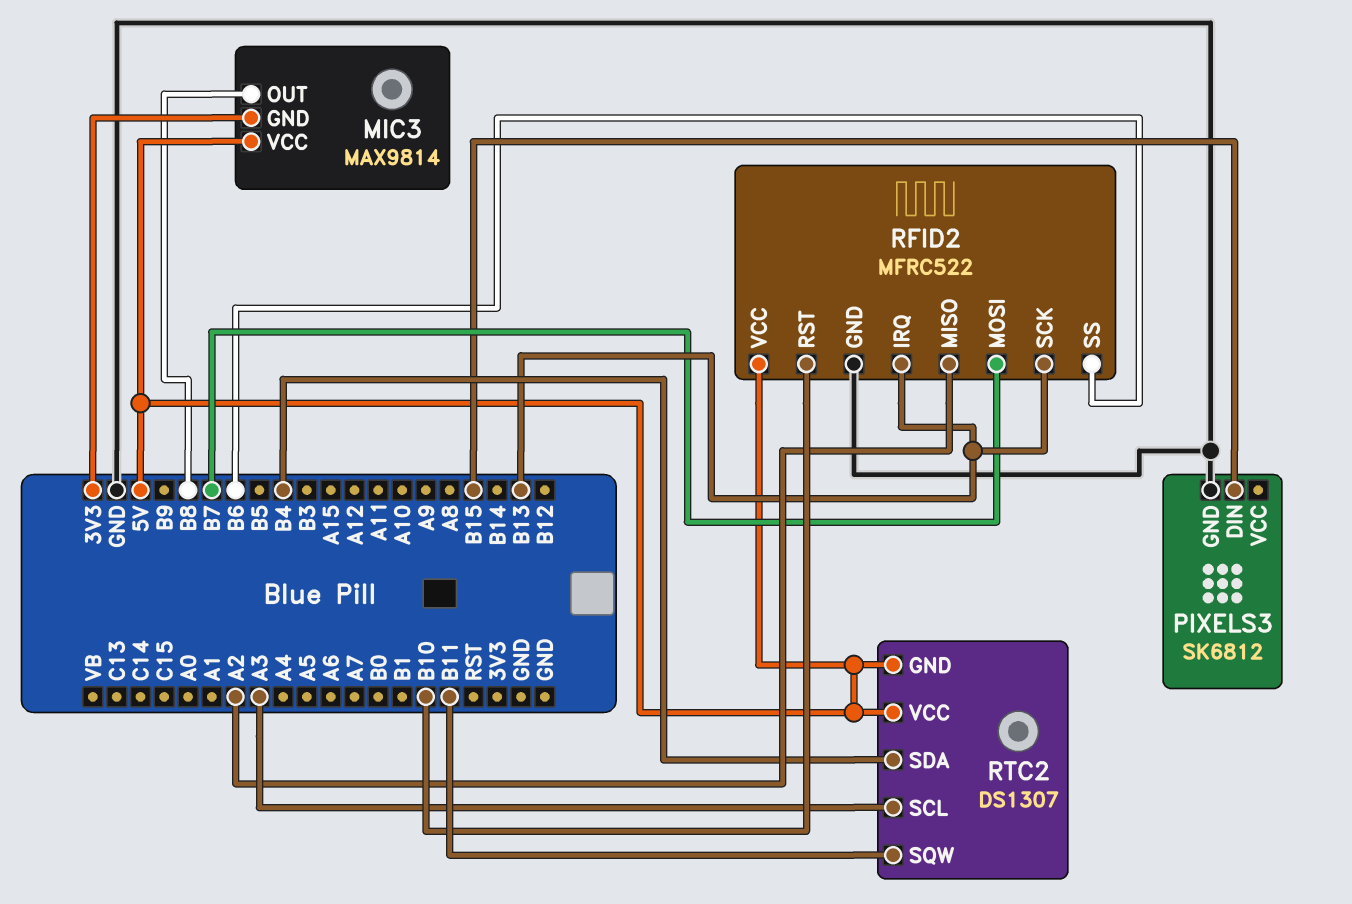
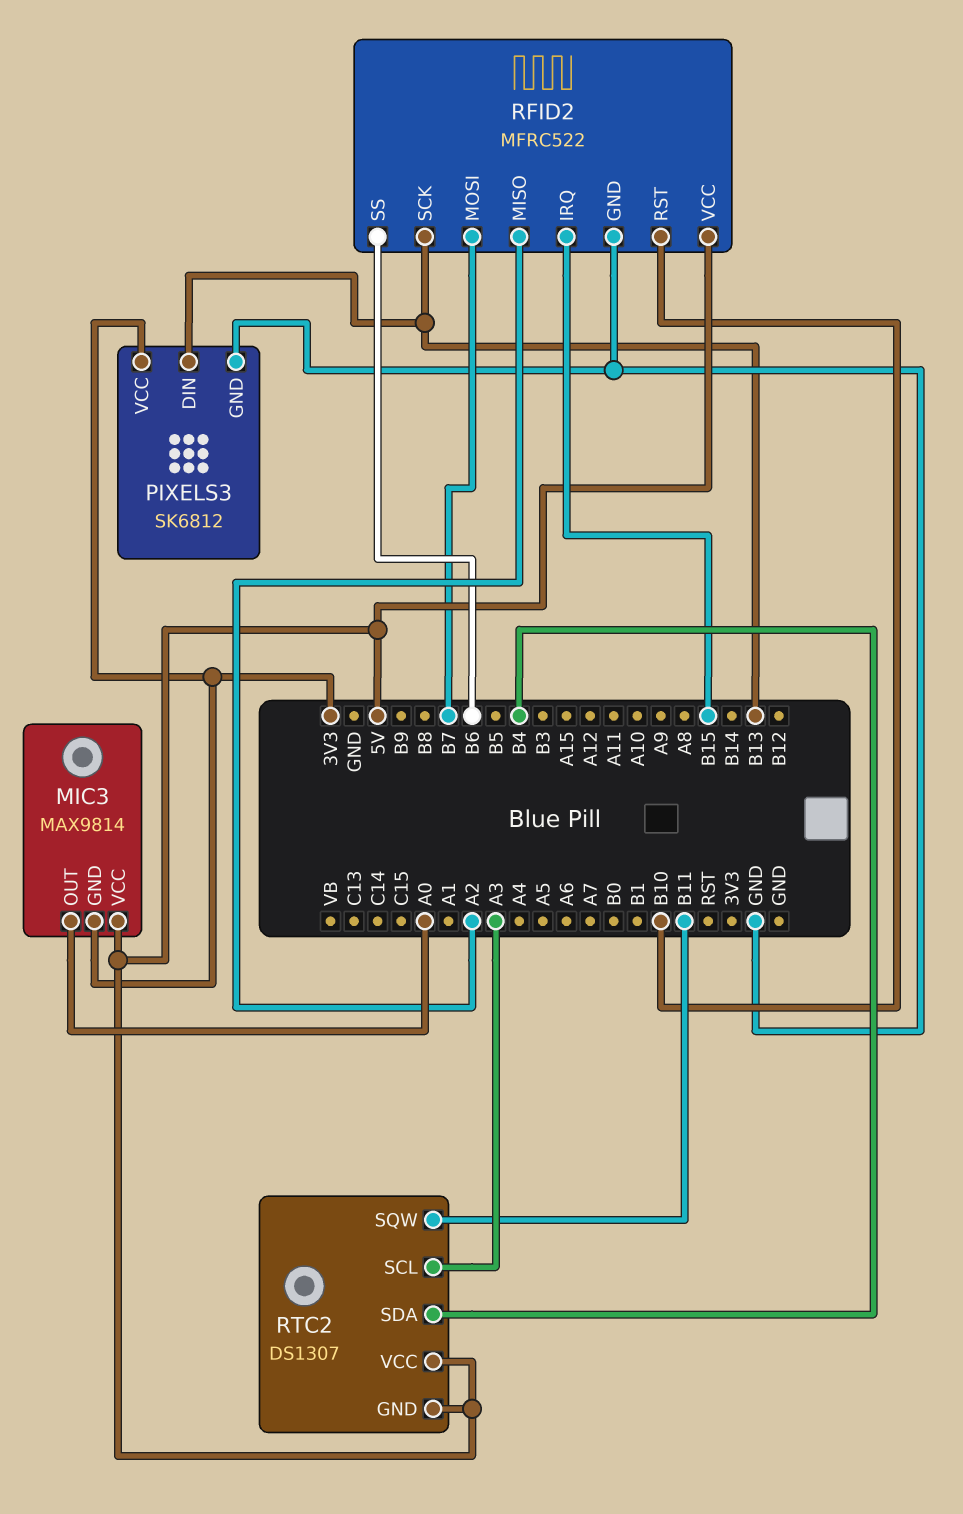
MIC3 pin OUT: B8 -> A0
PIXELS3 pin DIN: B15 -> B13
PIXELS3 pin VCC: none -> 3V3
RFID2 pin IRQ: B13 -> B15

